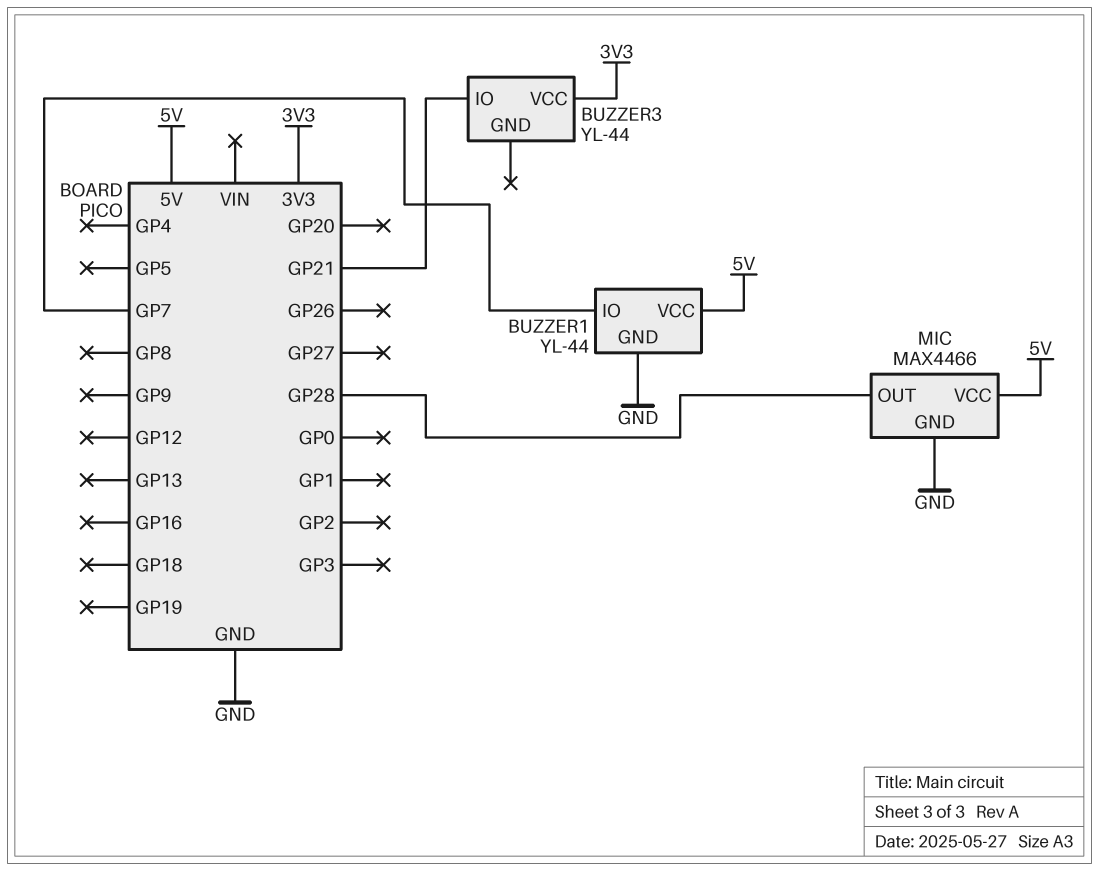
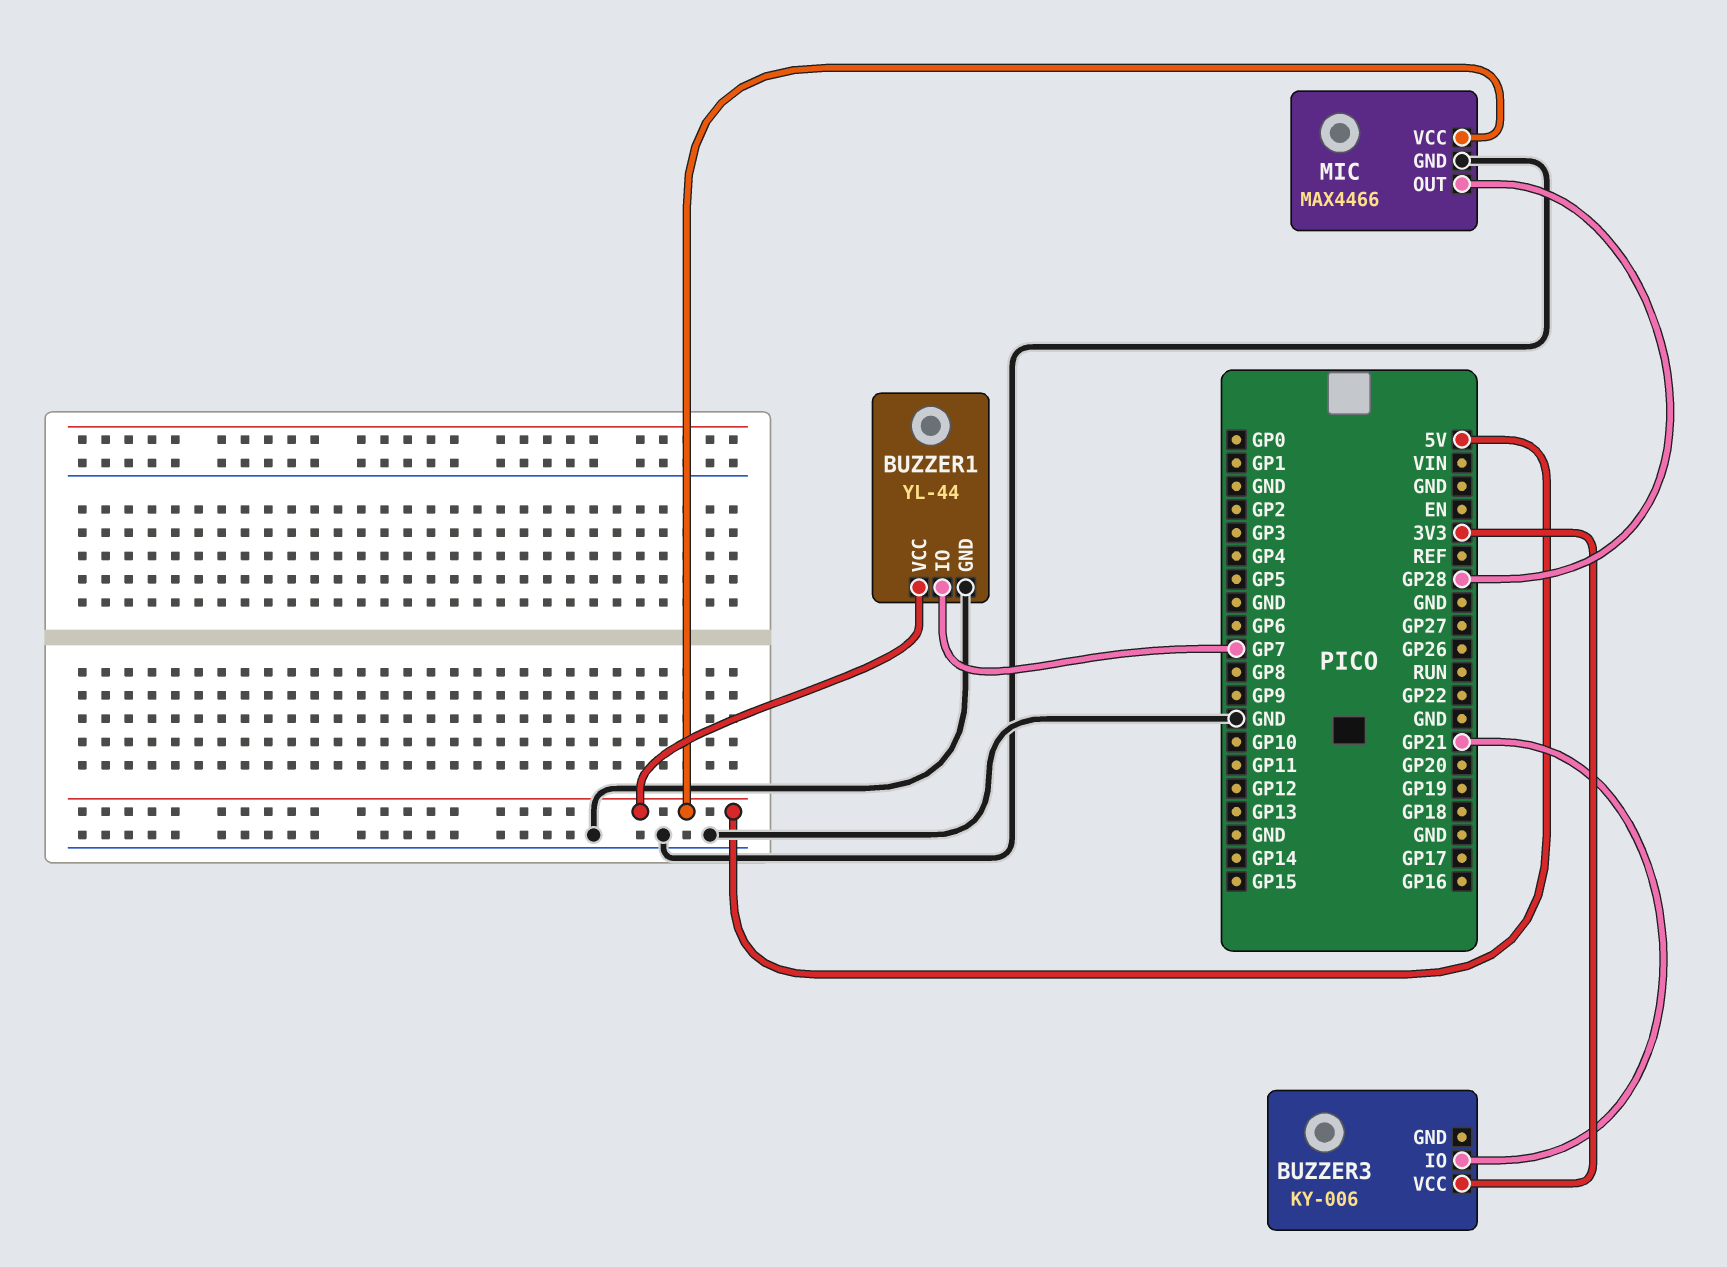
BUZZER3: YL-44 -> KY-006

